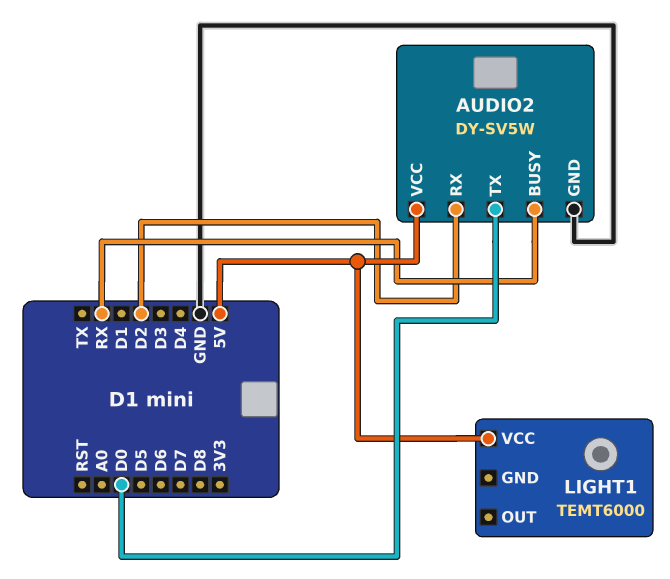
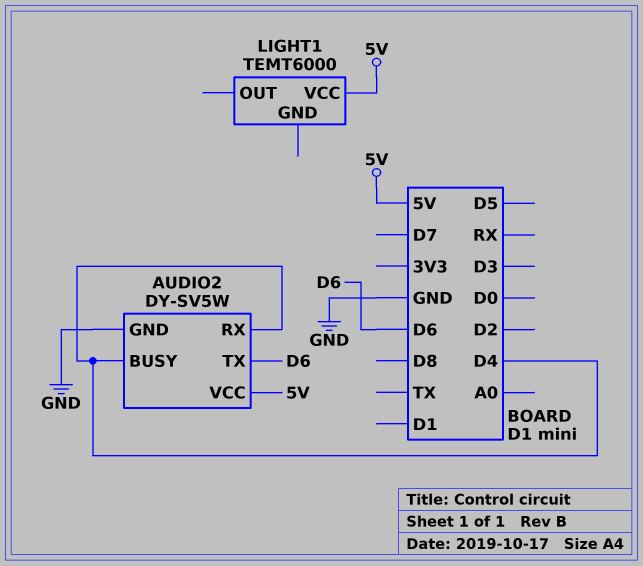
AUDIO2 pin BUSY: RX -> D4
AUDIO2 pin RX: D2 -> D4
AUDIO2 pin TX: D0 -> D6

